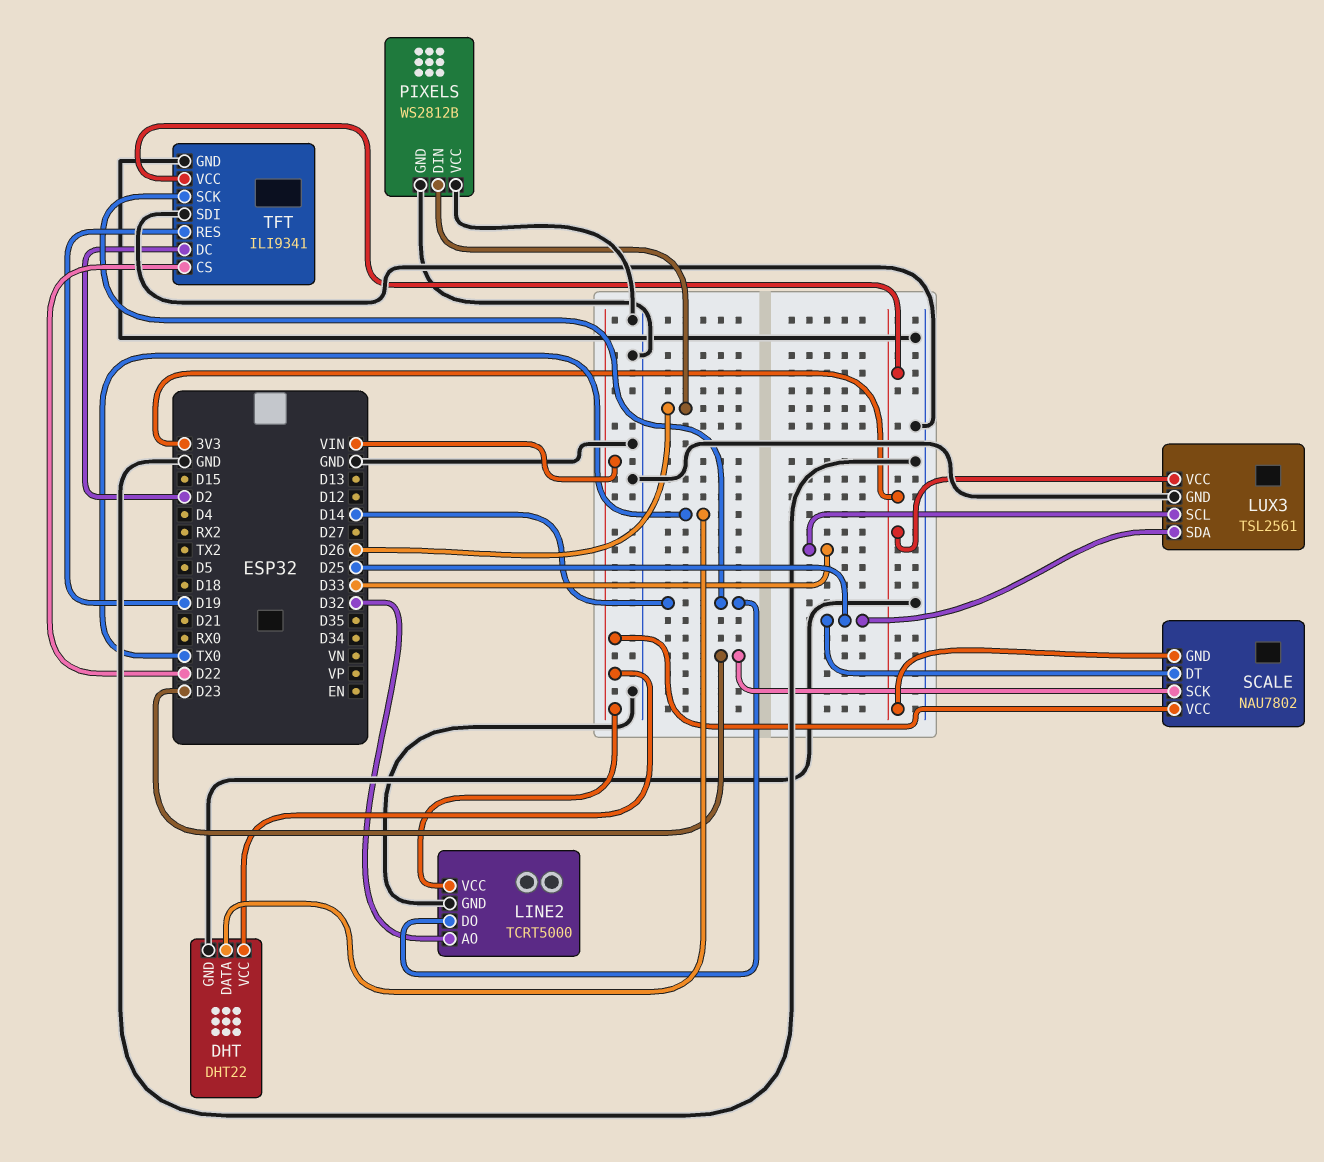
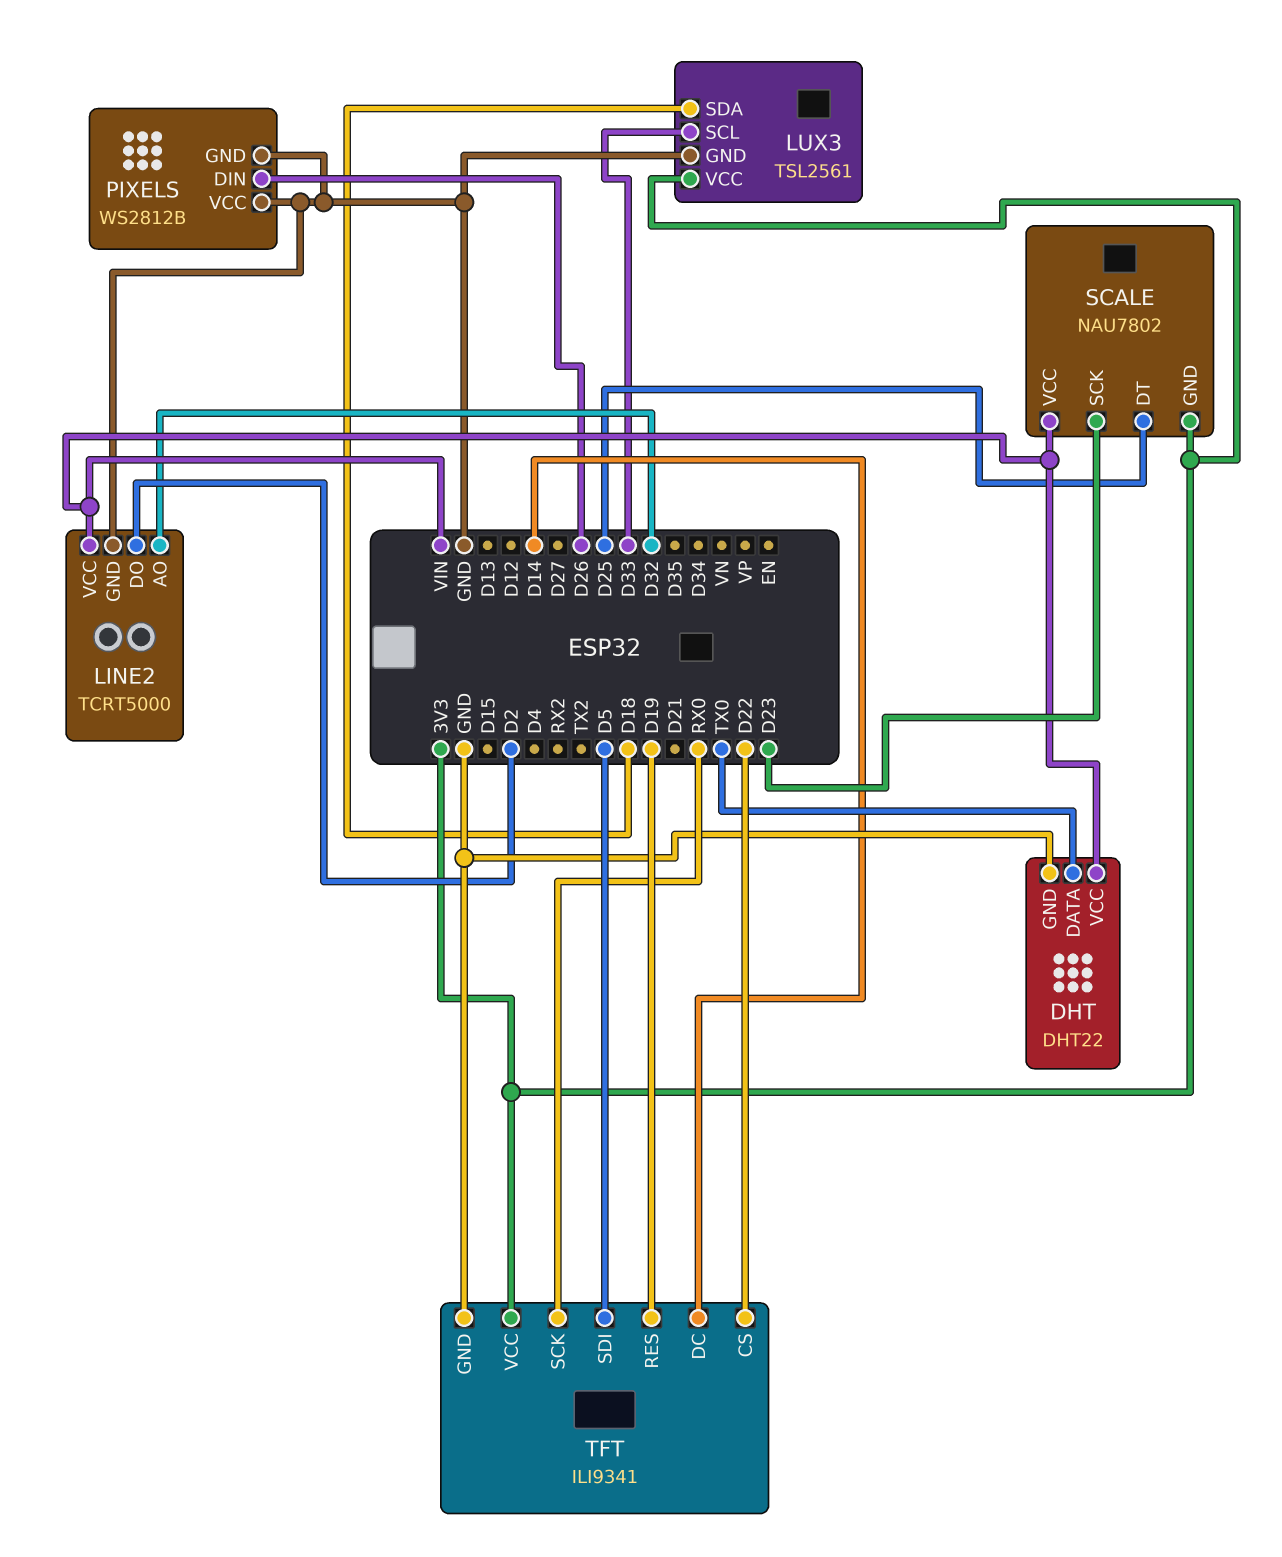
LINE2 pin DO: D14 -> D2
LUX3 pin SDA: D25 -> D18
TFT pin DC: D2 -> D14
TFT pin SCK: D14 -> RX0
TFT pin SDI: GND -> D5

